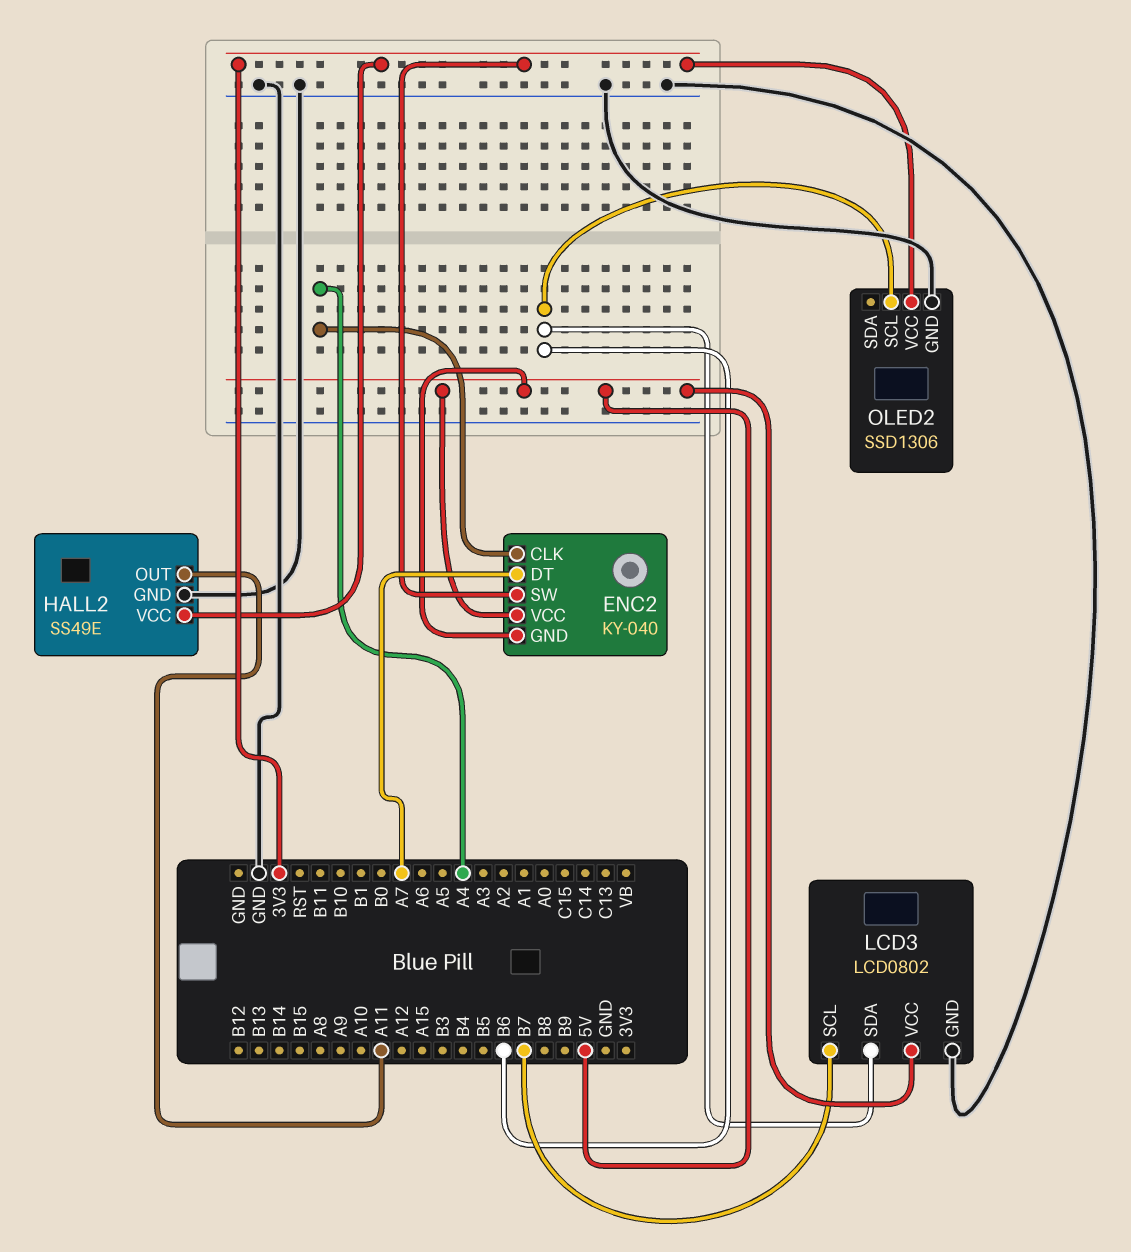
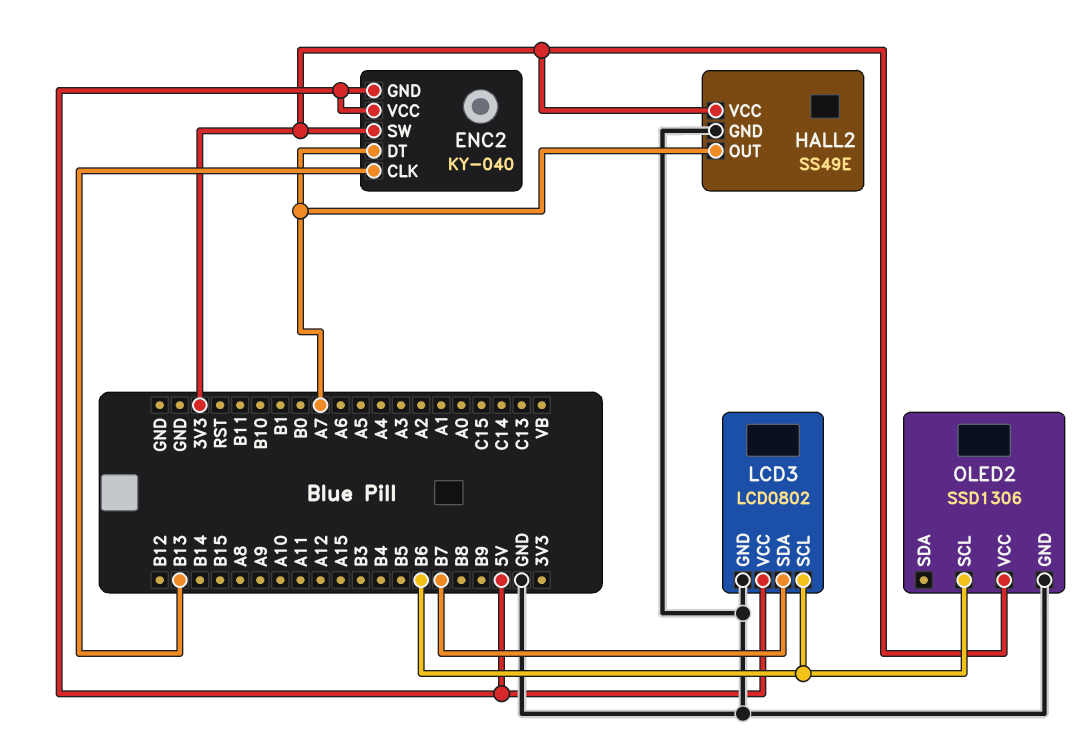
ENC2 pin CLK: A4 -> B13
HALL2 pin OUT: A11 -> A7
LCD3 pin SCL: B7 -> B6
LCD3 pin SDA: B6 -> B7

